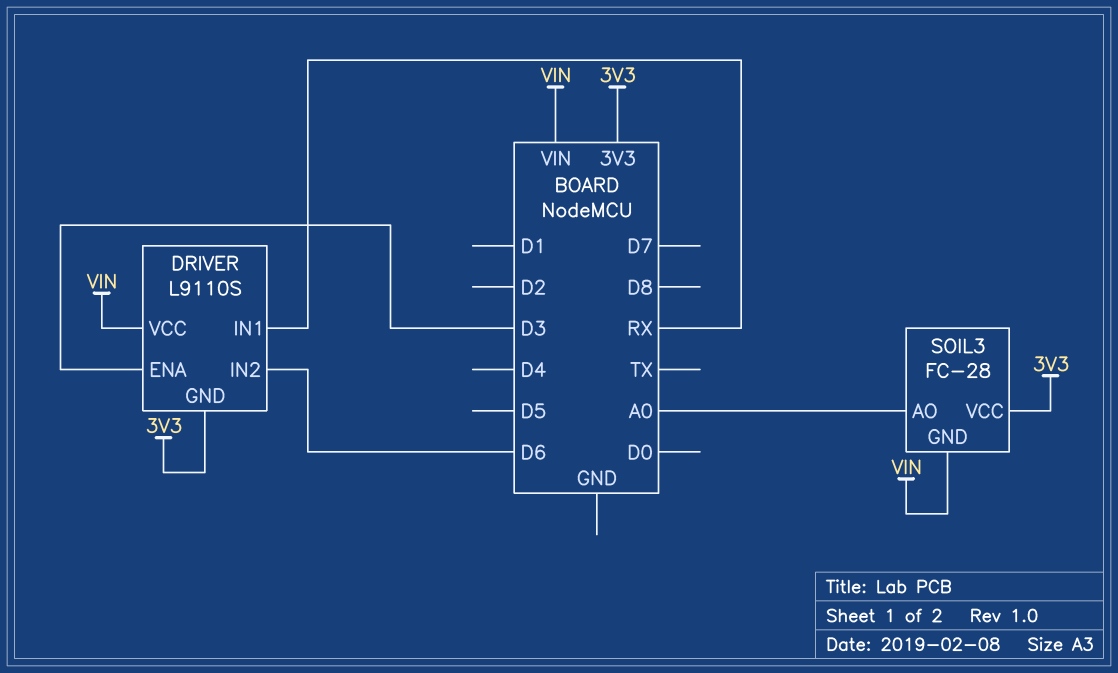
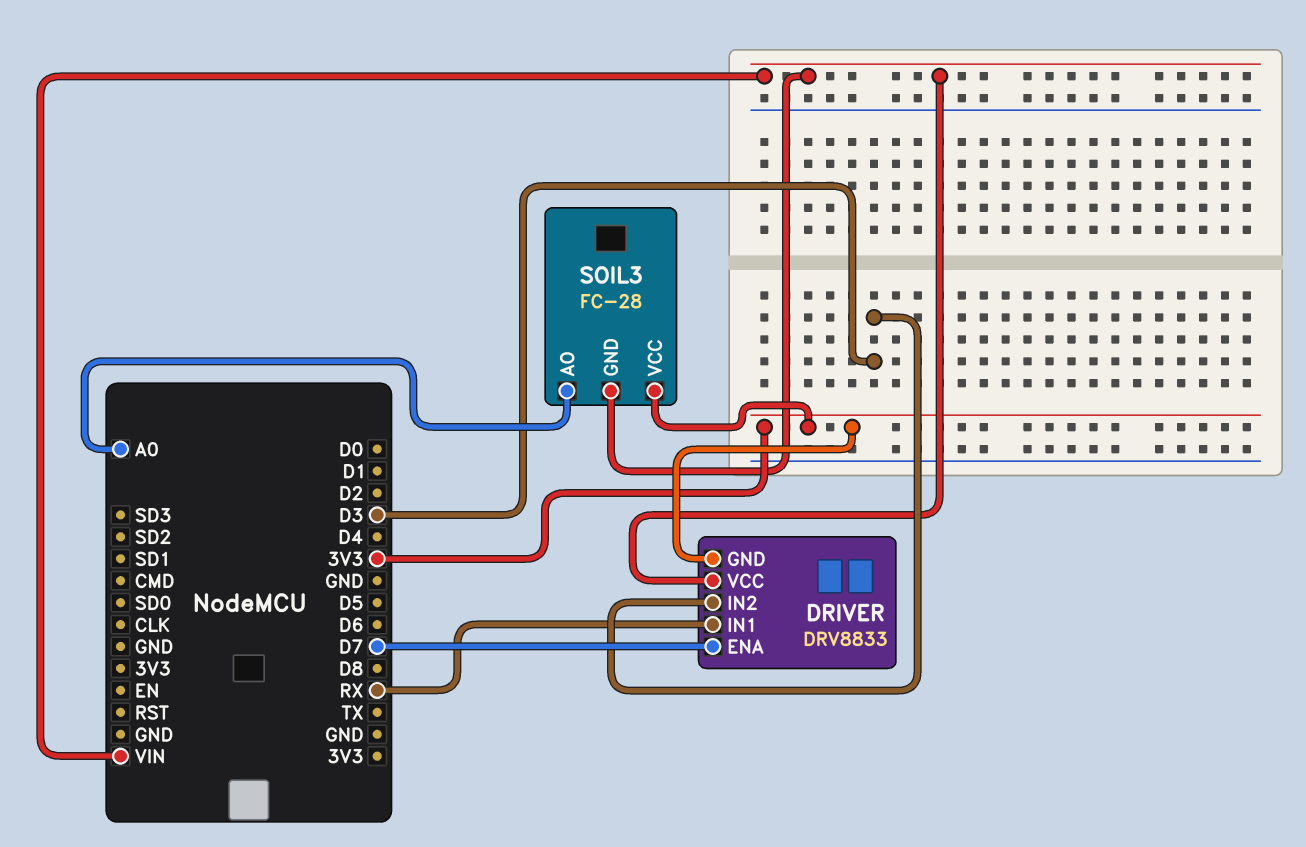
DRIVER: L9110S -> DRV8833
DRIVER pin ENA: D3 -> D7
DRIVER pin IN2: D6 -> D3

